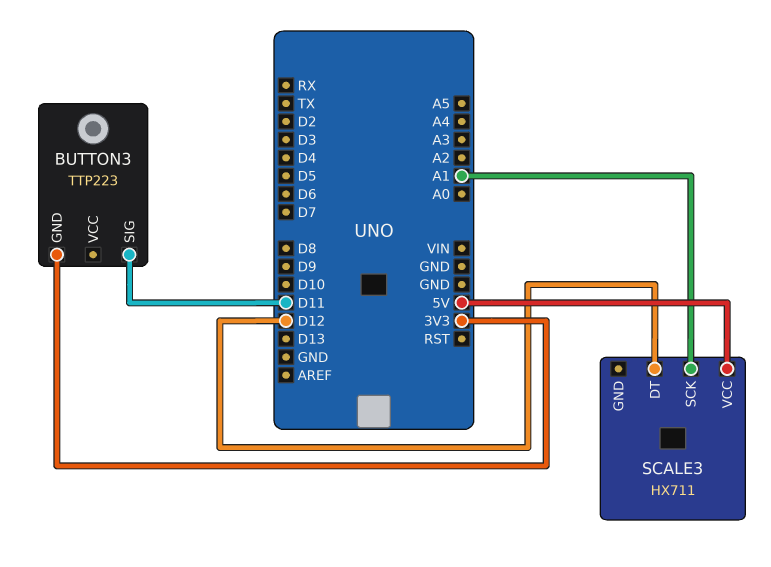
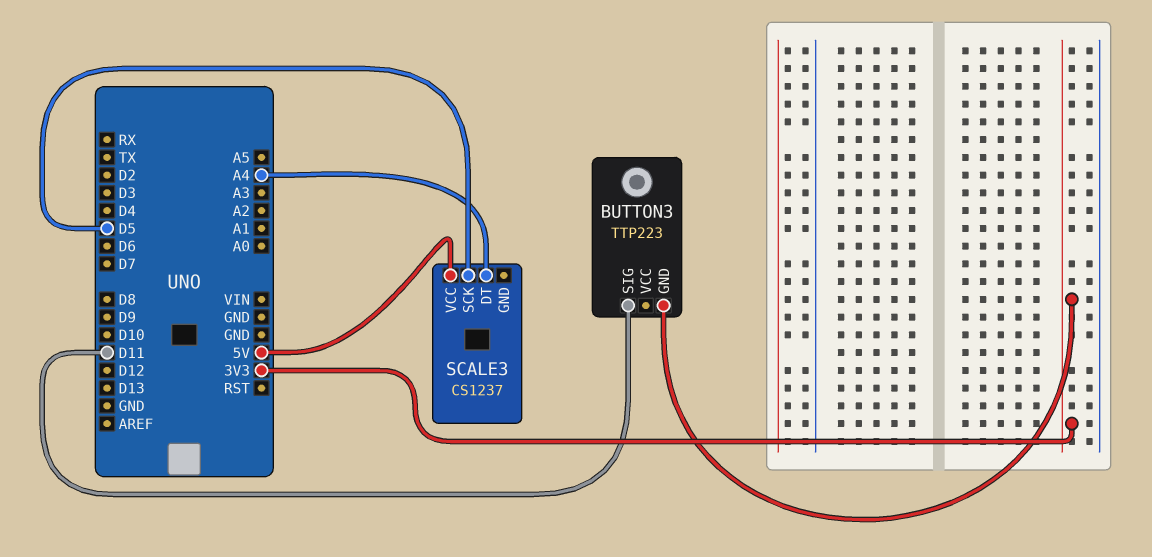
SCALE3: HX711 -> CS1237
SCALE3 pin DT: D12 -> A4
SCALE3 pin SCK: A1 -> D5

